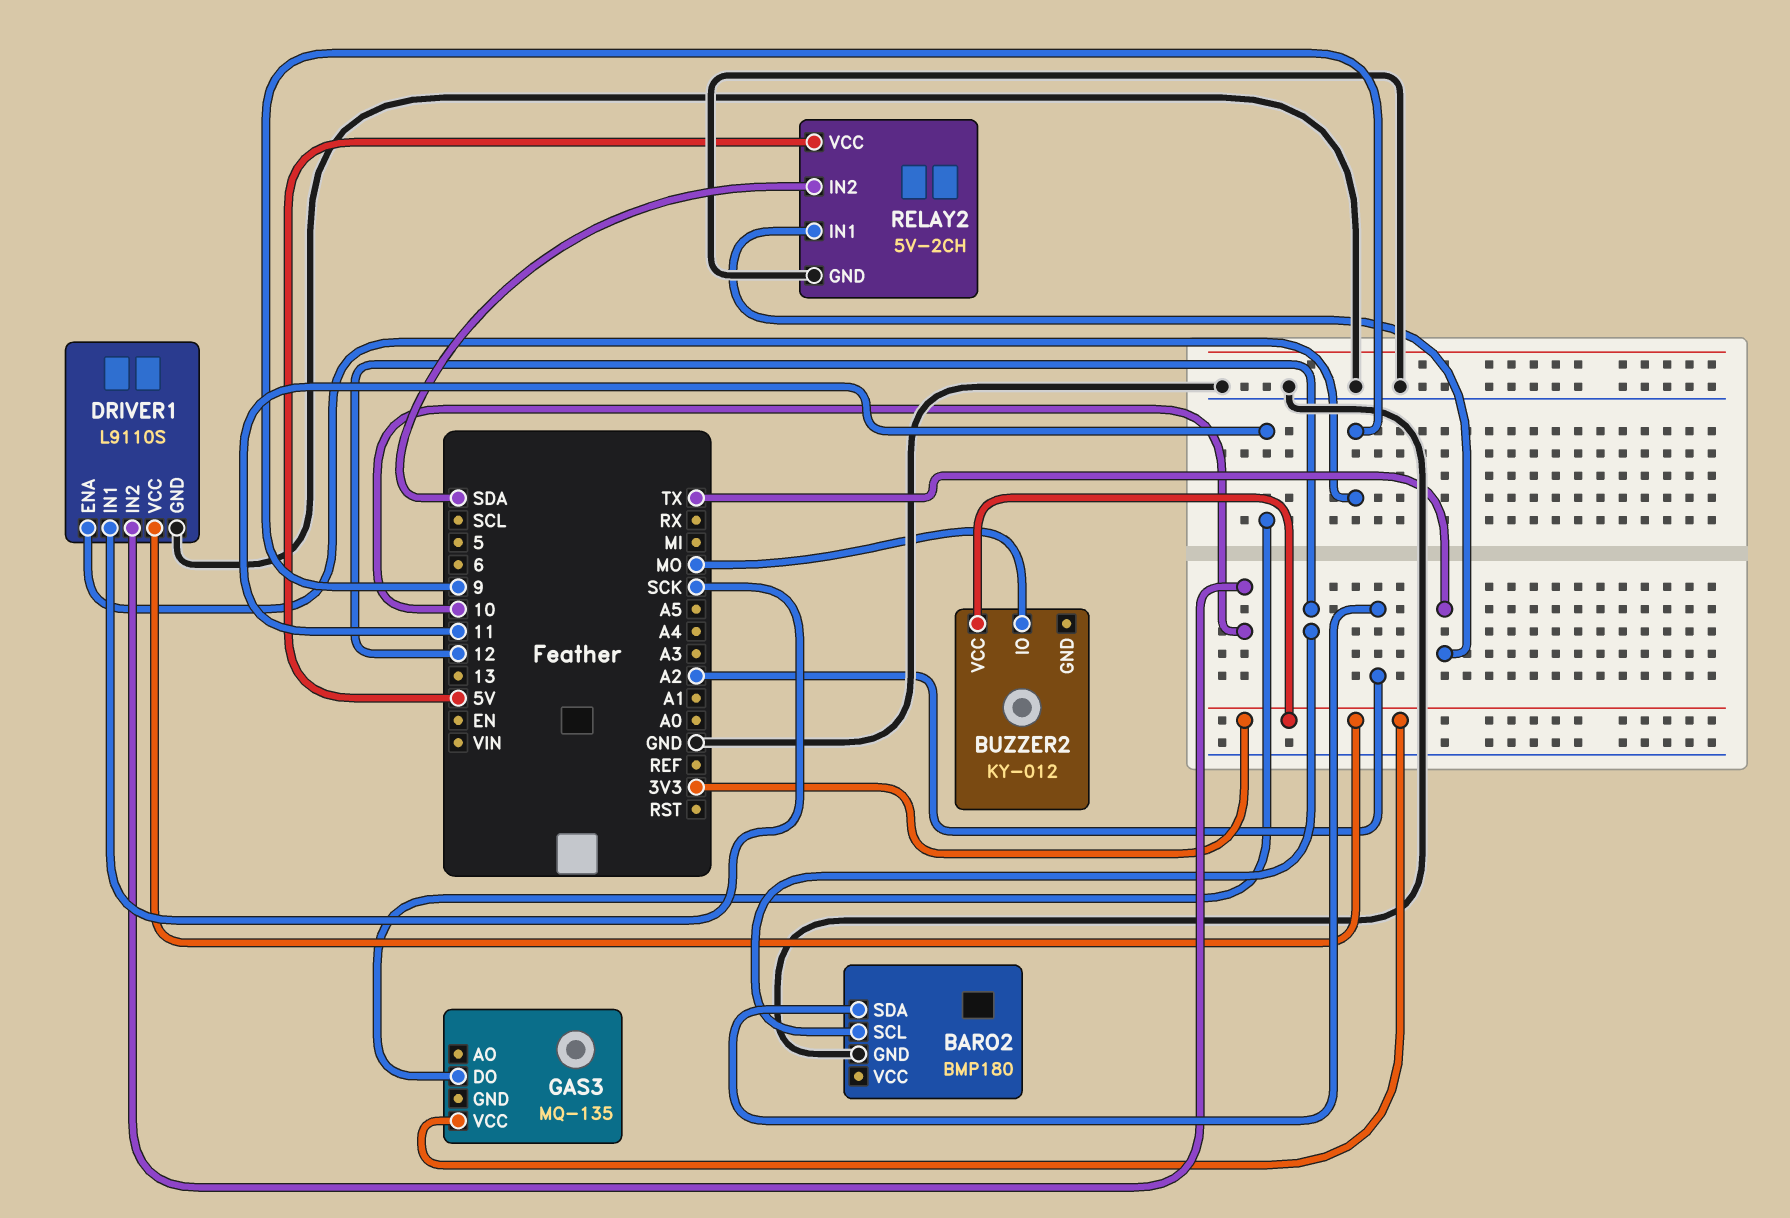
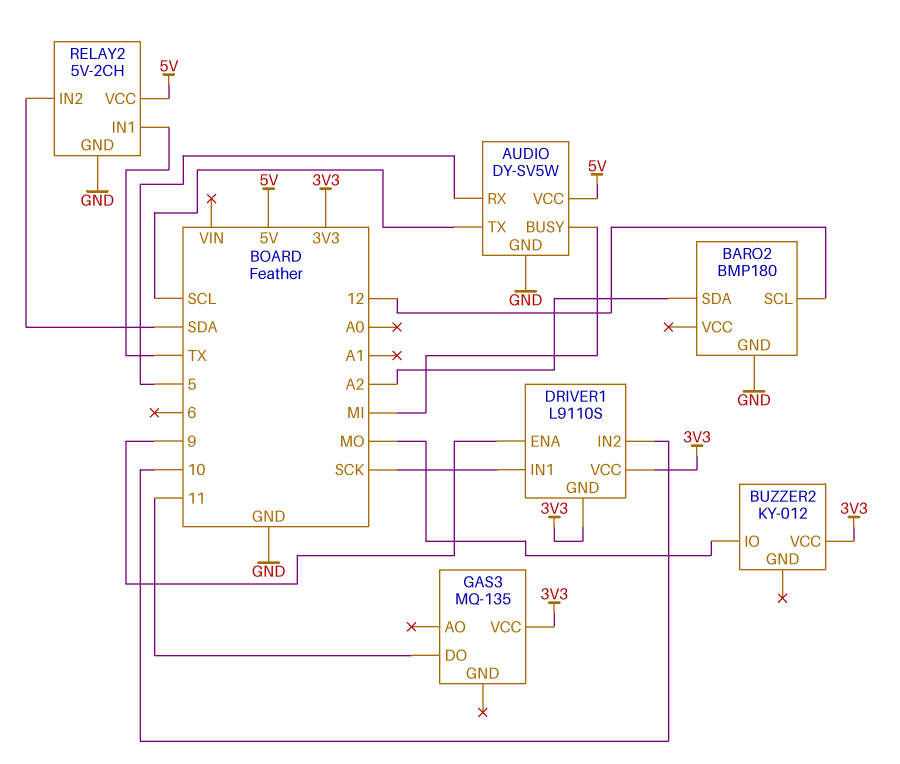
AUDIO: none -> DY-SV5W
AUDIO pin BUSY: none -> MI
AUDIO pin GND: none -> GND
AUDIO pin RX: none -> 5
AUDIO pin TX: none -> SCL
AUDIO pin VCC: none -> 5V
DRIVER1 pin GND: GND -> 3V3

